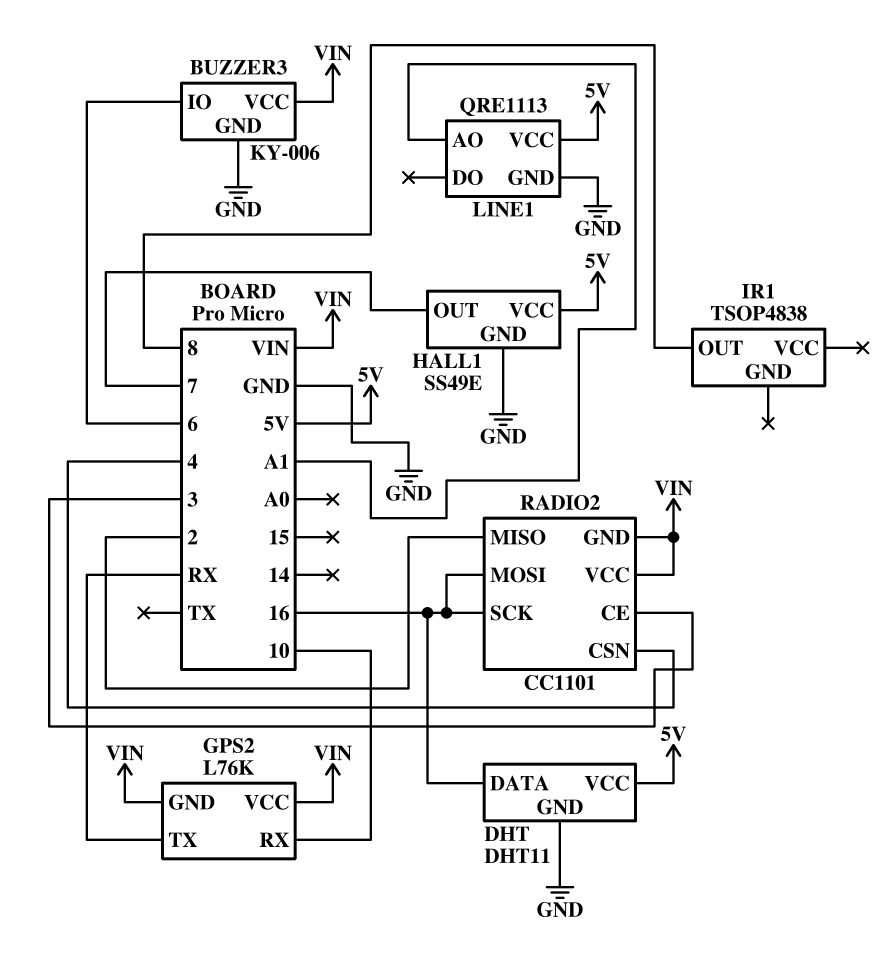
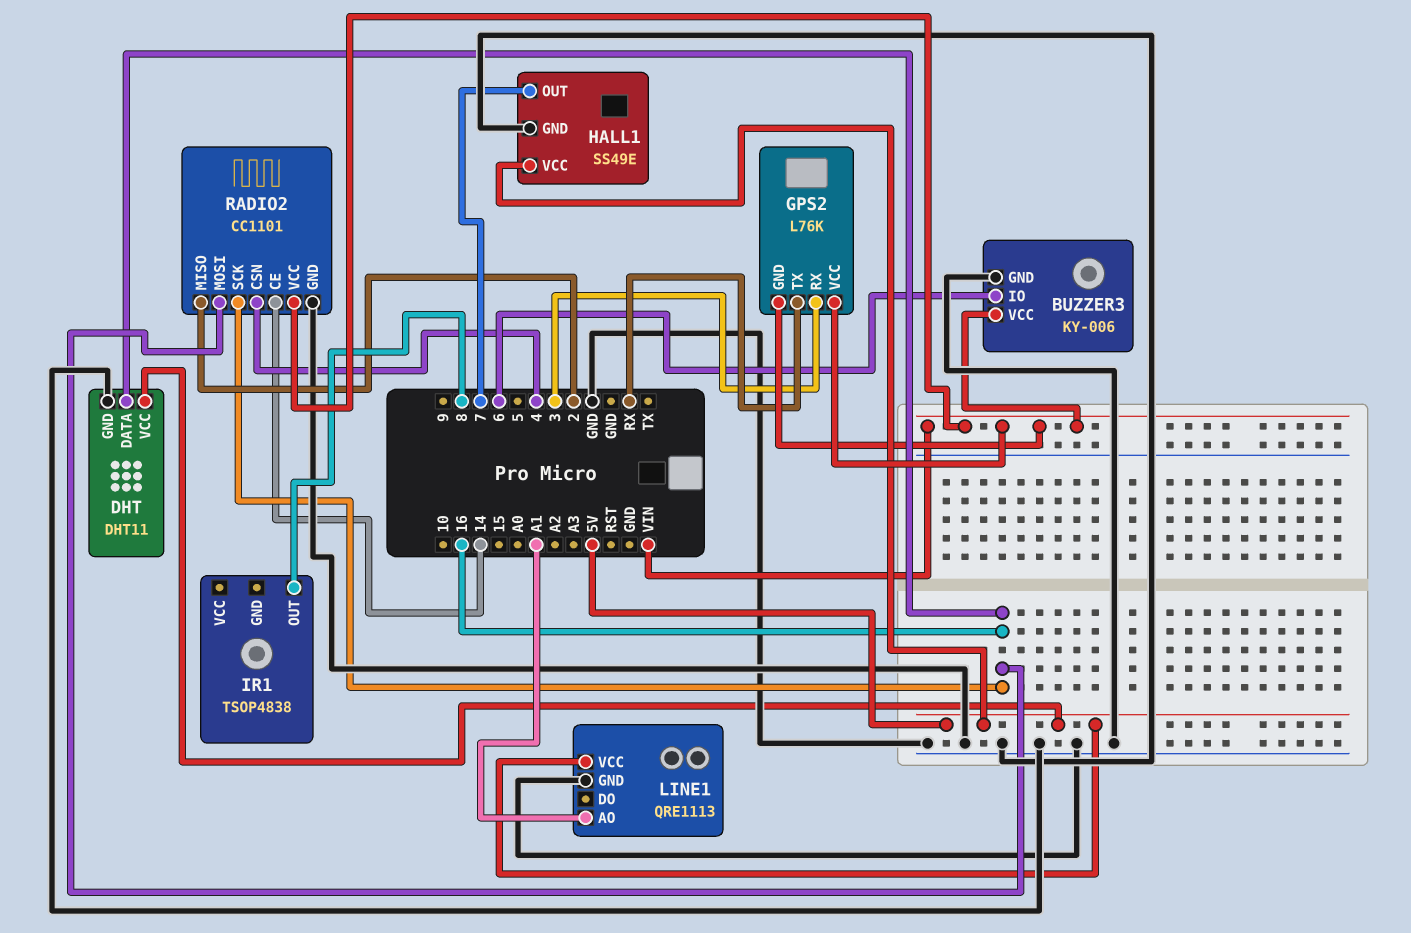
GPS2 pin RX: 10 -> 3
RADIO2 pin CE: 3 -> 14
RADIO2 pin GND: VIN -> GND

